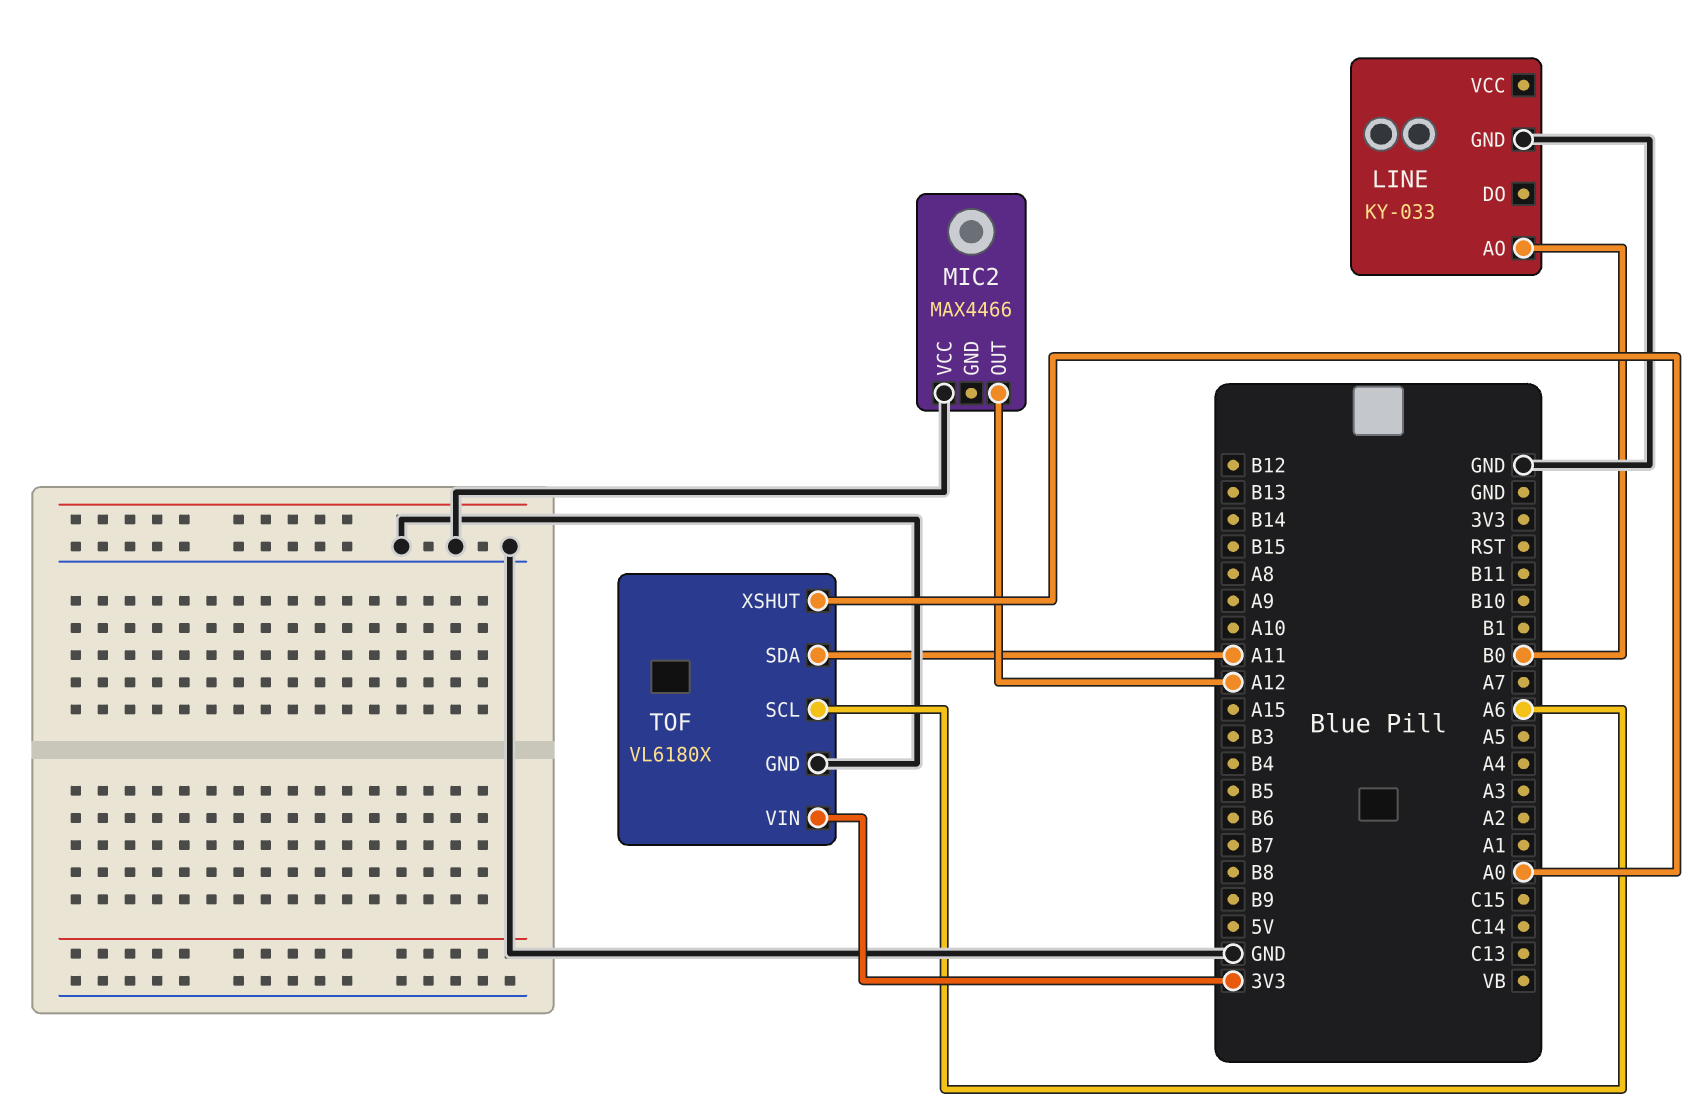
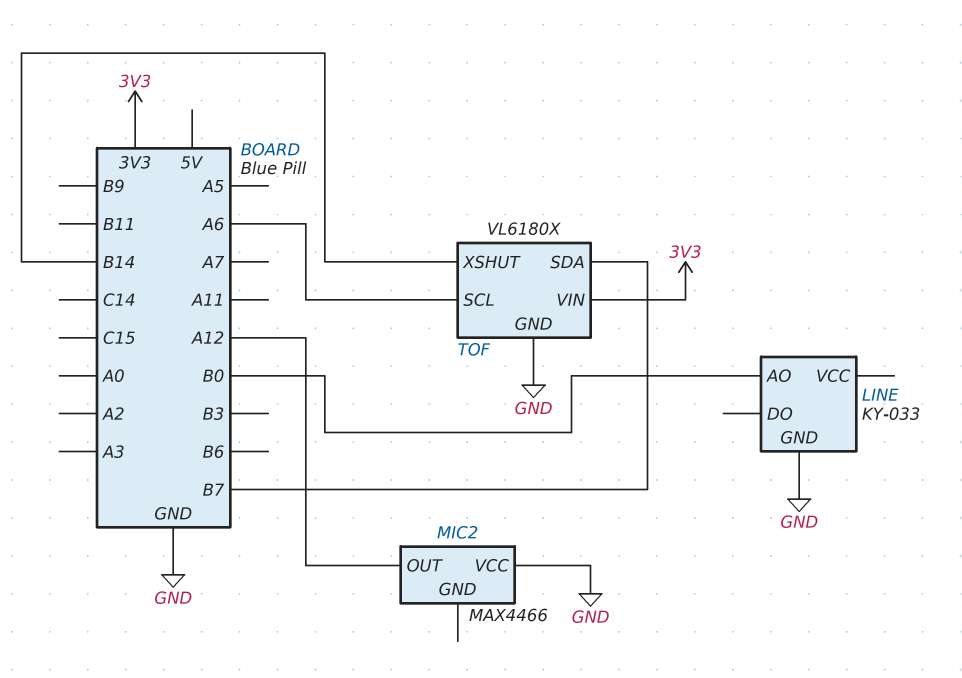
TOF pin SDA: A11 -> B7
TOF pin XSHUT: A0 -> B14

